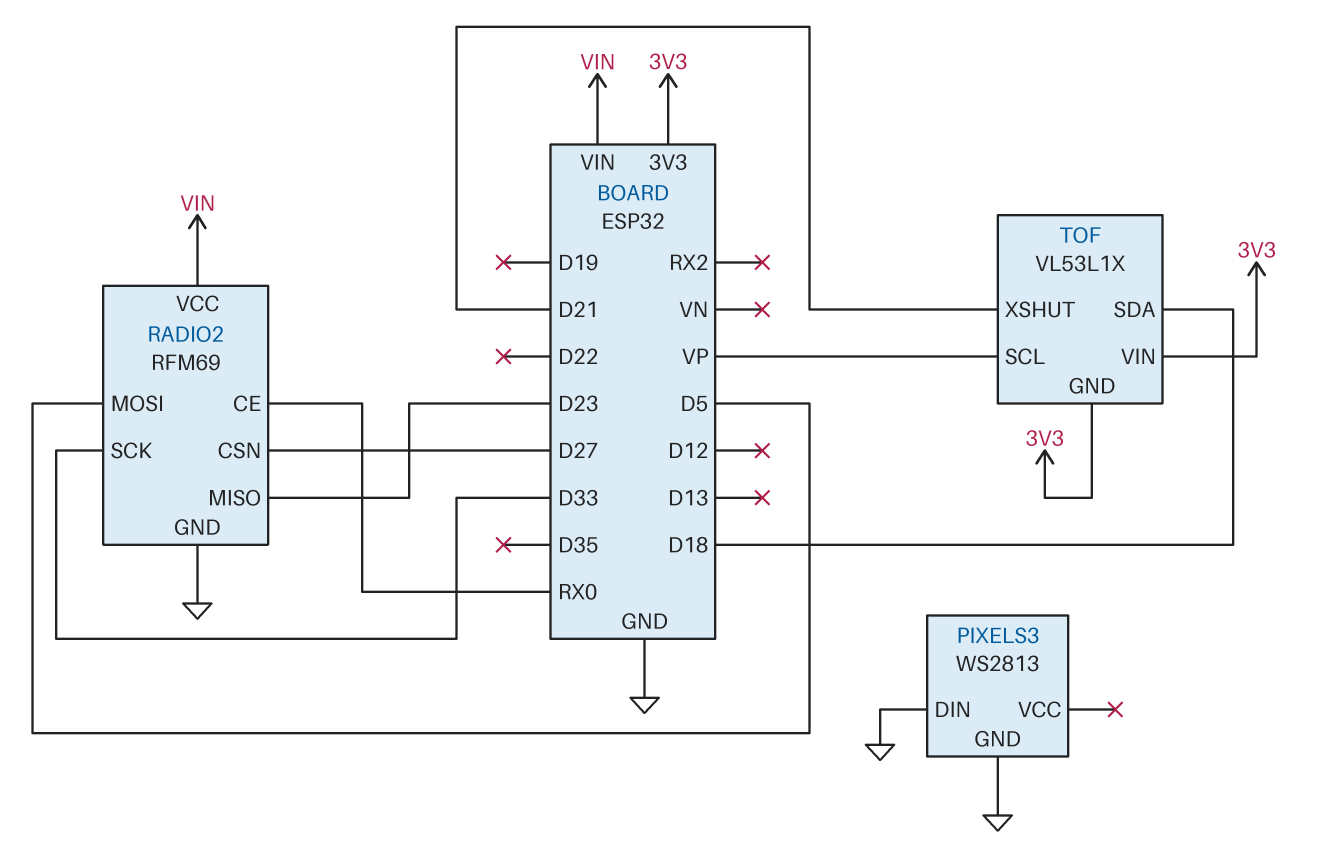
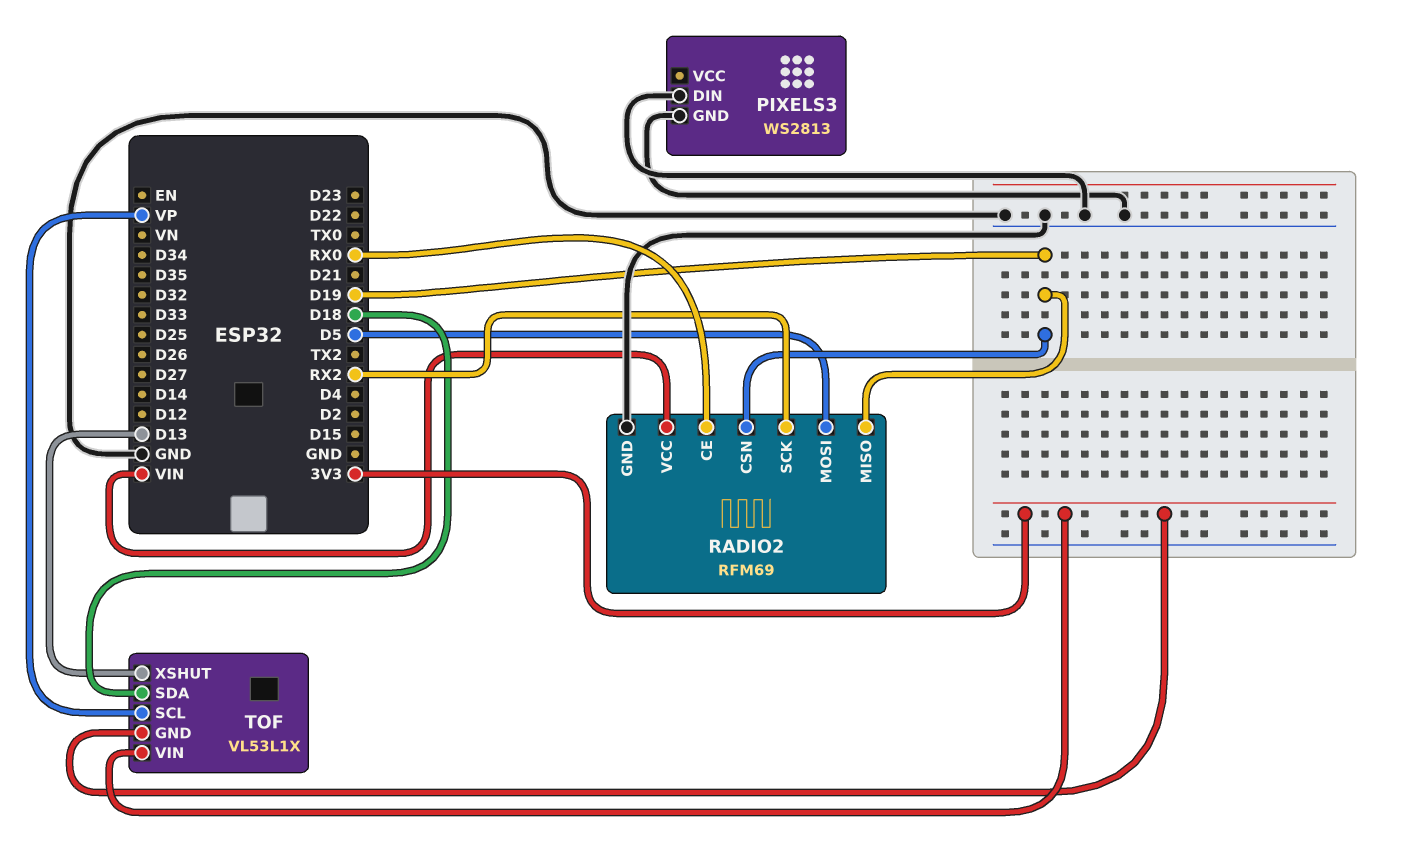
RADIO2 pin CSN: D27 -> D19
RADIO2 pin MISO: D23 -> D19
RADIO2 pin SCK: D33 -> RX2
TOF pin XSHUT: D21 -> D13

